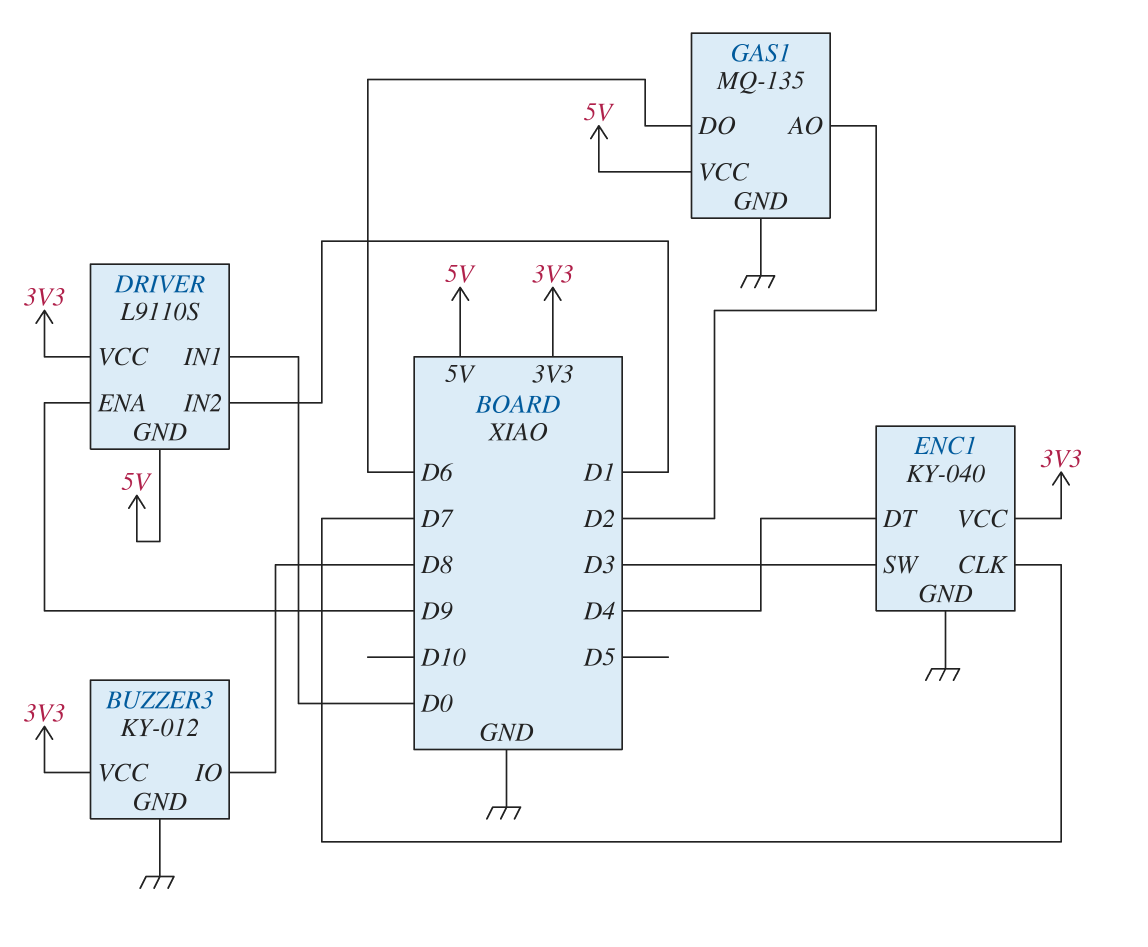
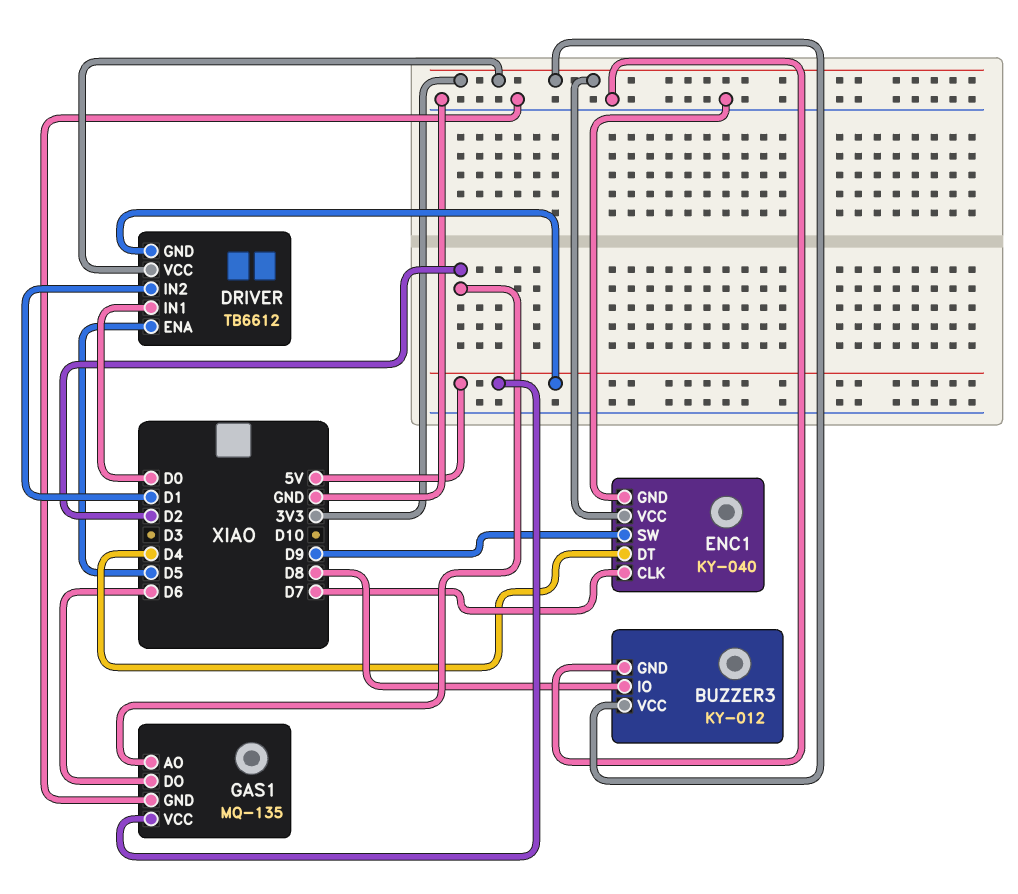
DRIVER: L9110S -> TB6612
DRIVER pin ENA: D9 -> D5
ENC1 pin SW: D3 -> D9

